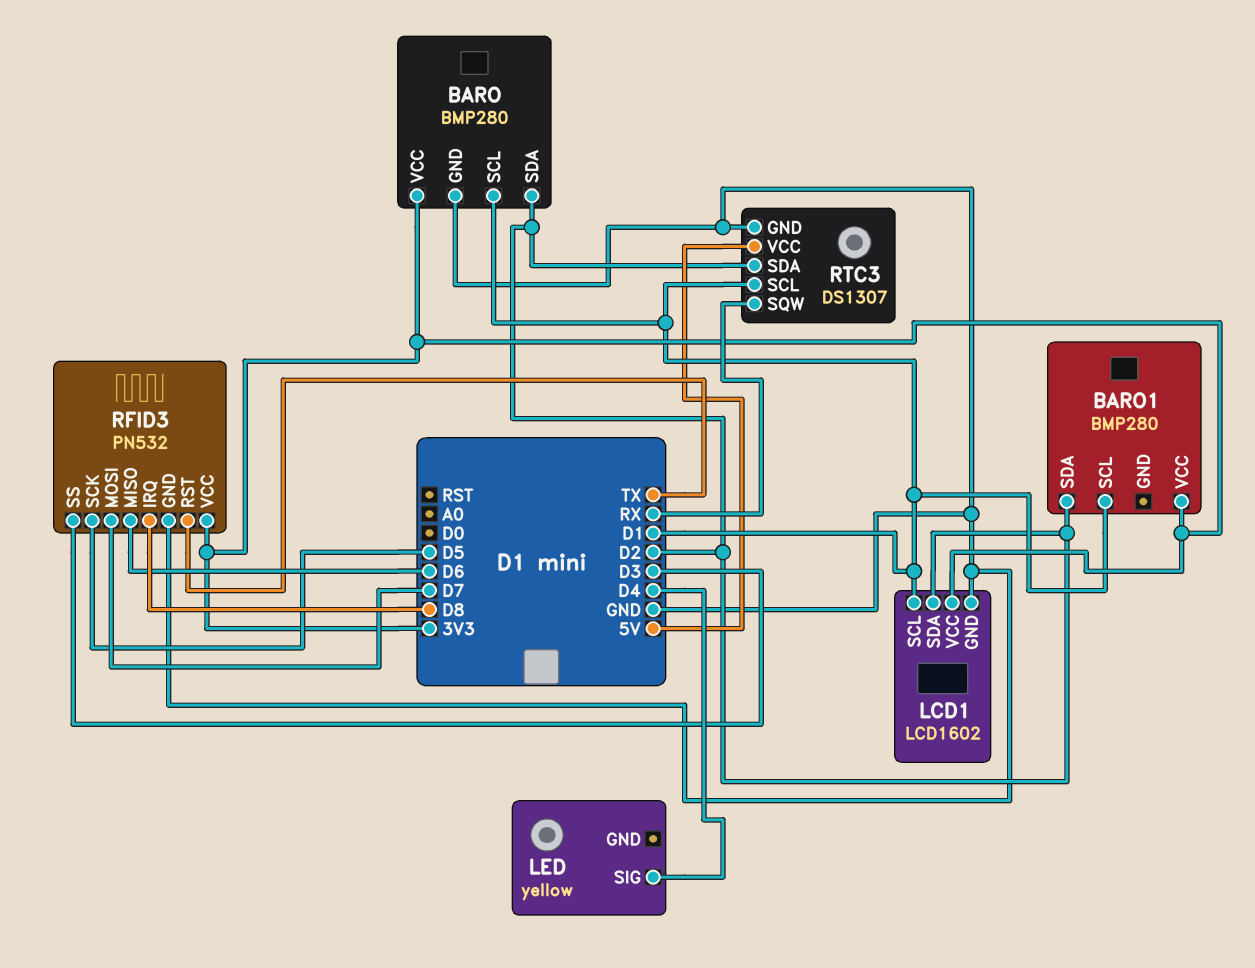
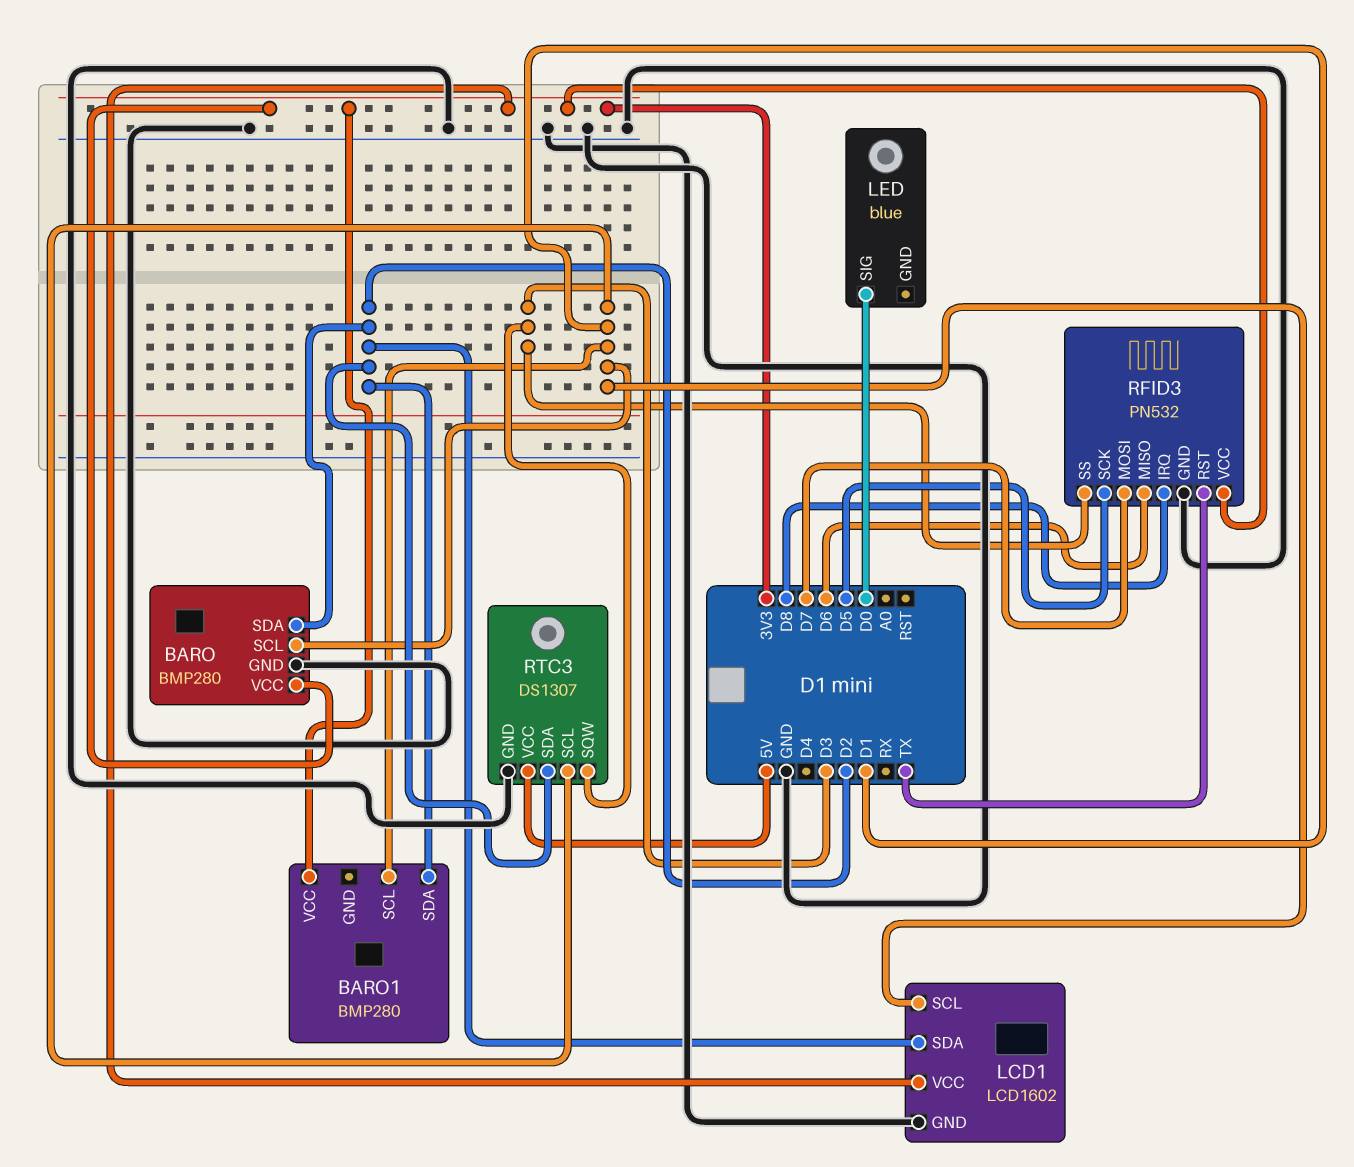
LED: yellow -> blue
LED pin SIG: D4 -> D0
RTC3 pin SQW: RX -> D3

